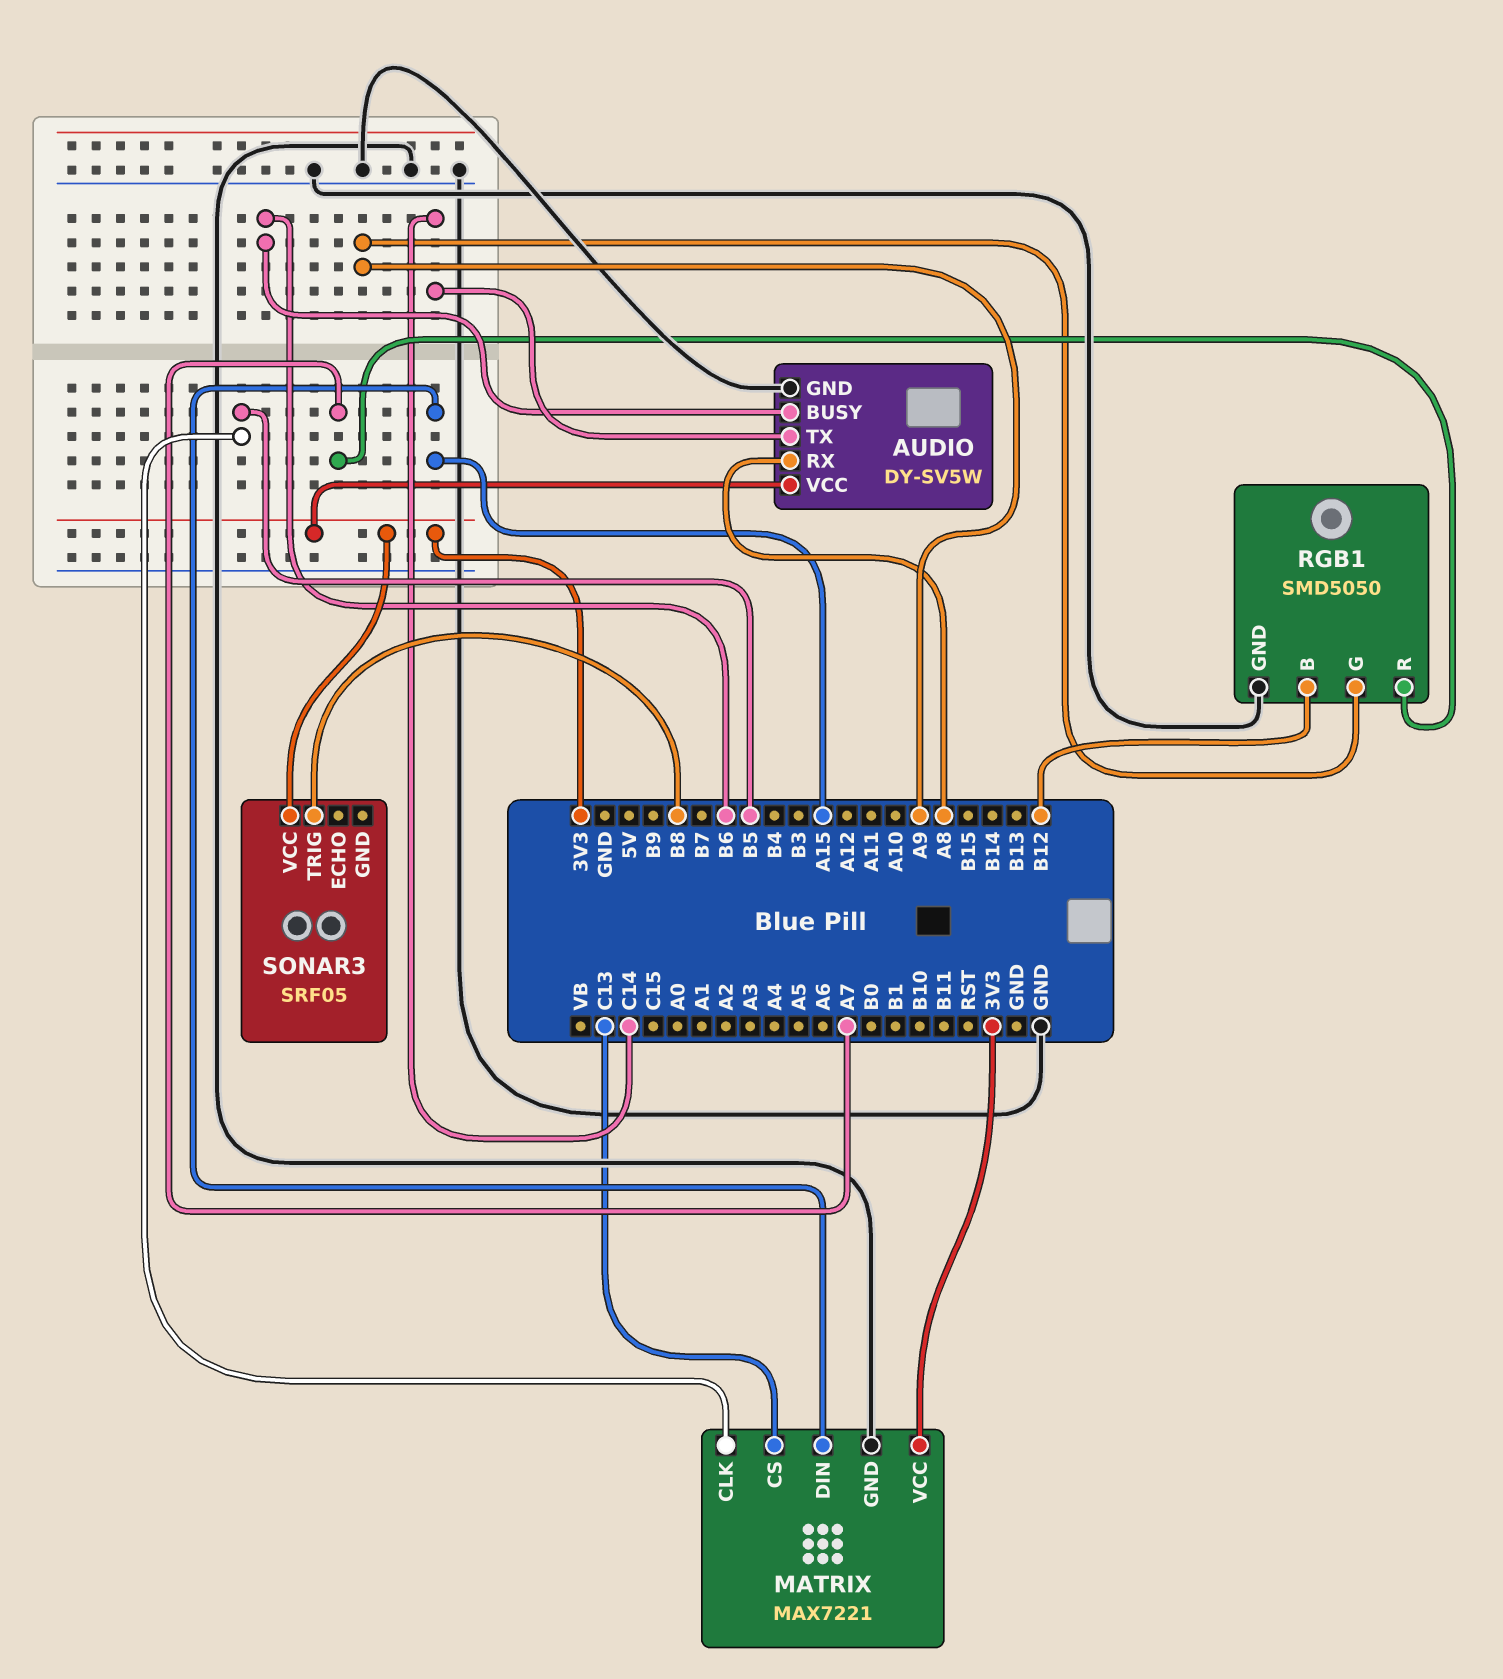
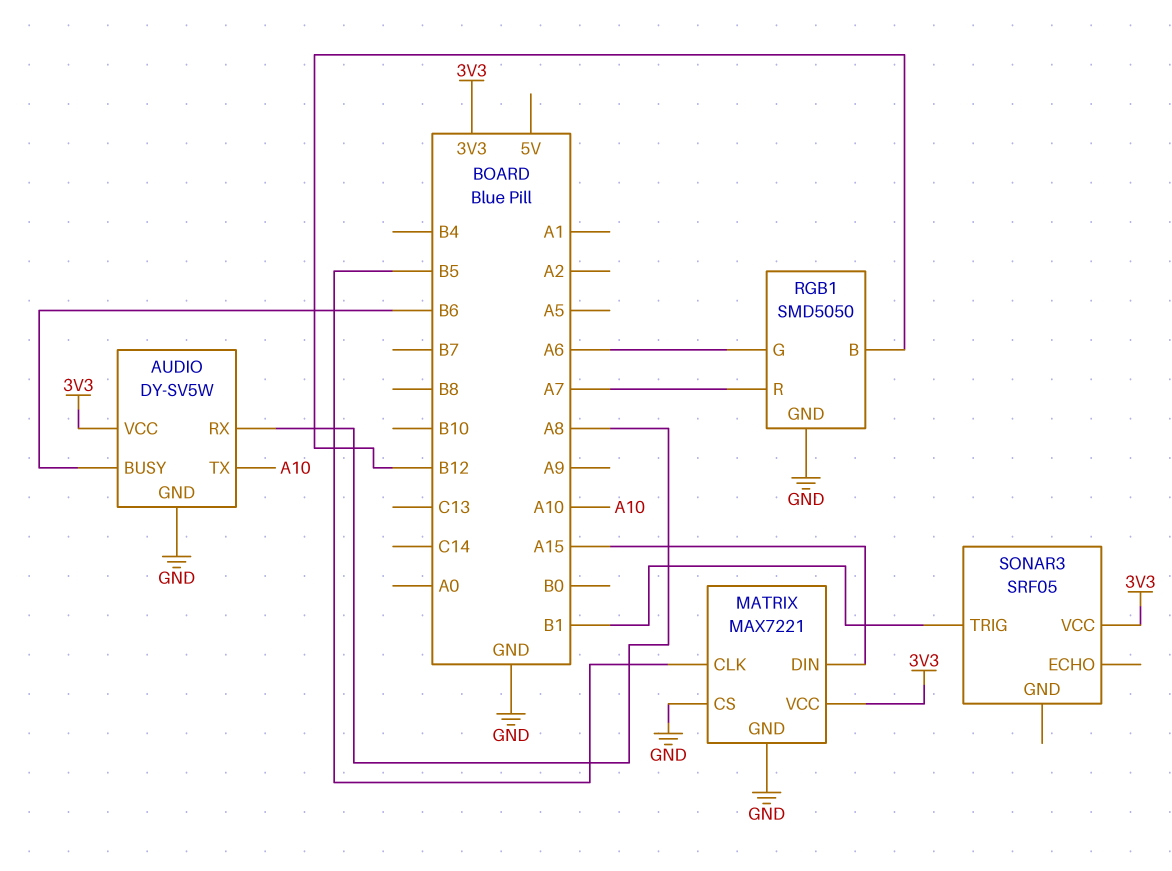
AUDIO pin TX: C14 -> A10
MATRIX pin CS: C13 -> GND
RGB1 pin G: A9 -> A6
SONAR3 pin TRIG: B8 -> B1

